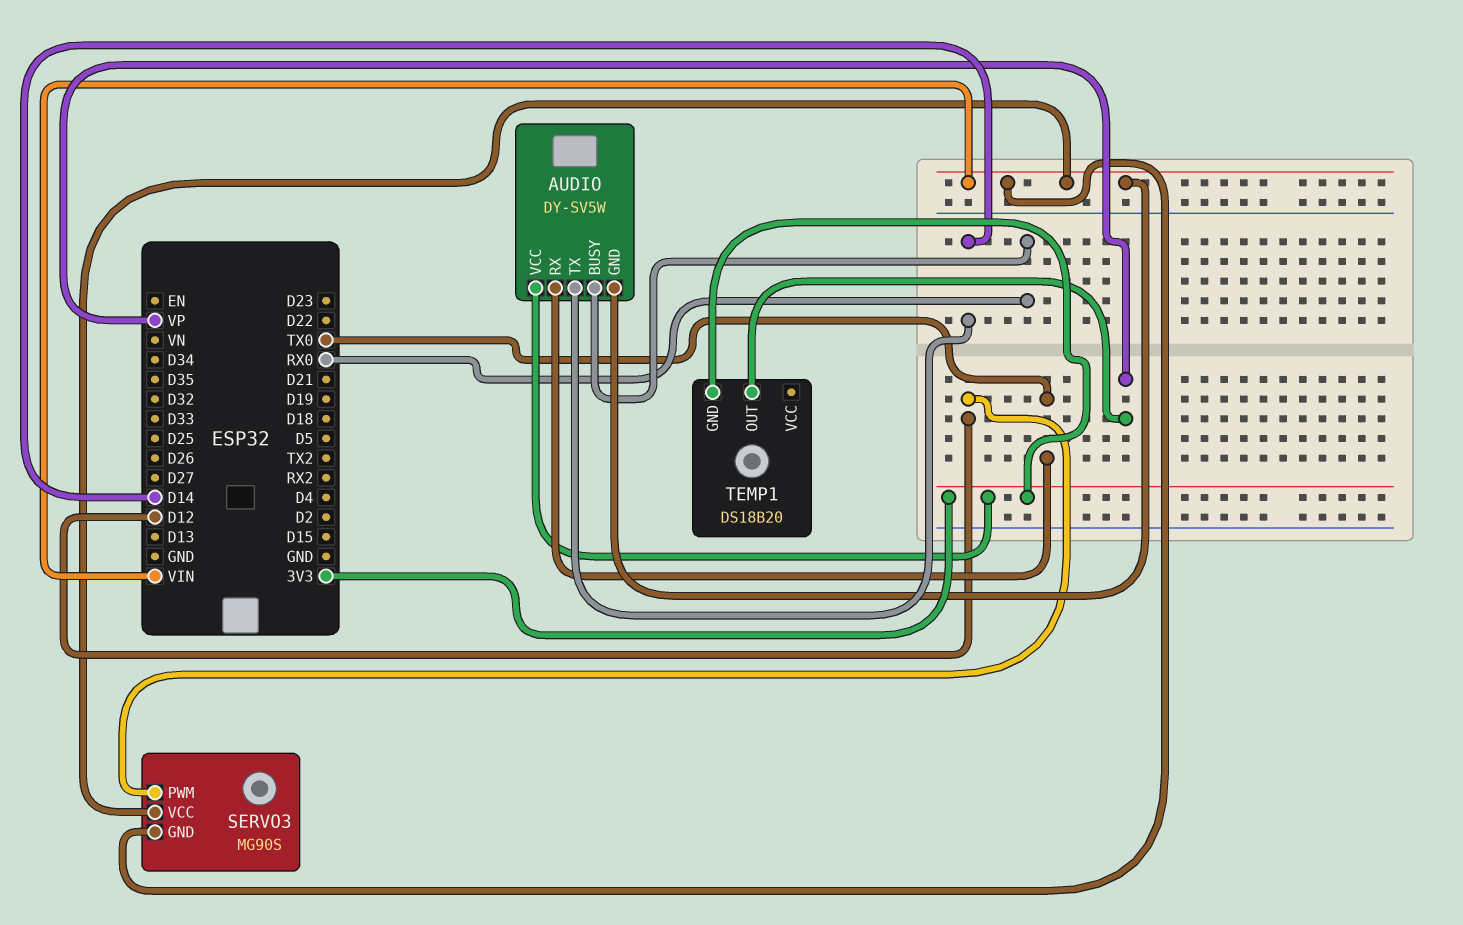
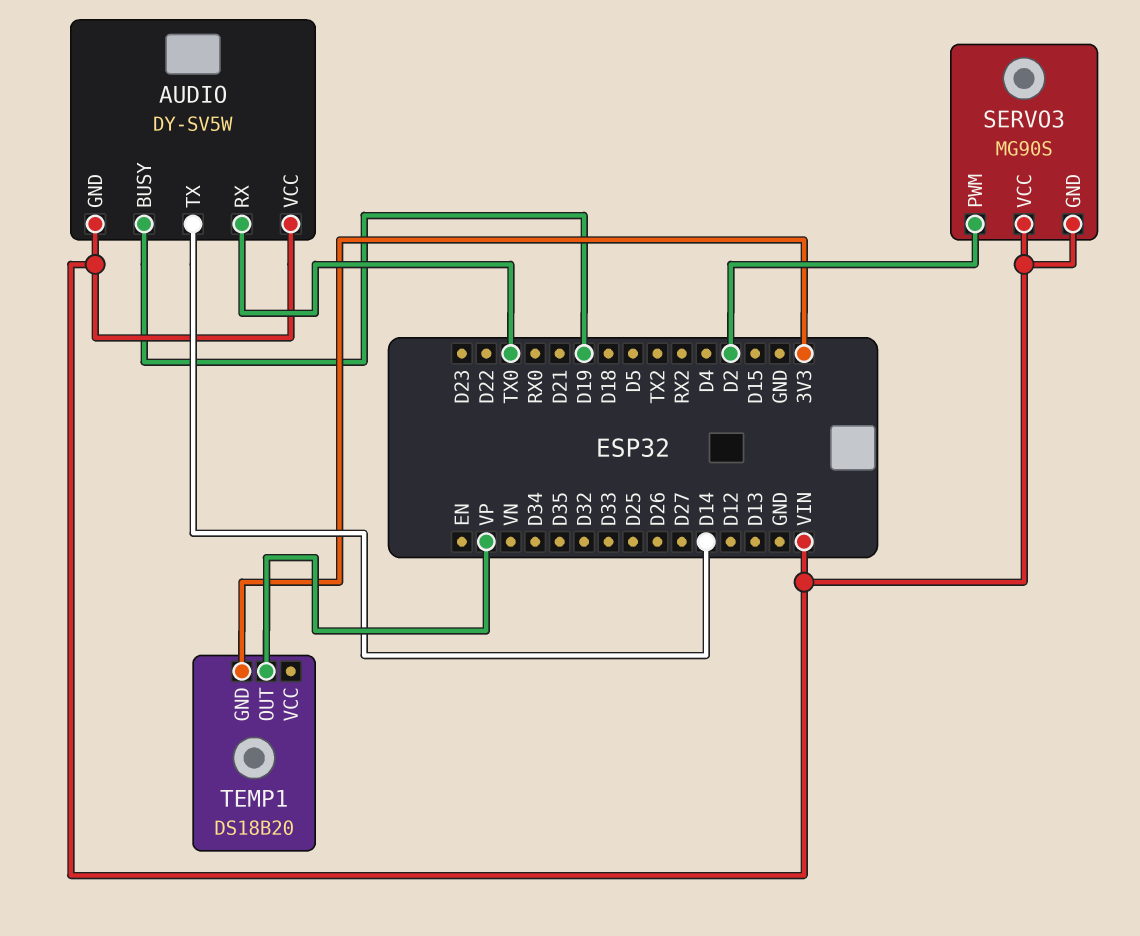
AUDIO pin BUSY: RX0 -> D19
AUDIO pin VCC: 3V3 -> VIN
SERVO3 pin PWM: D12 -> D2

